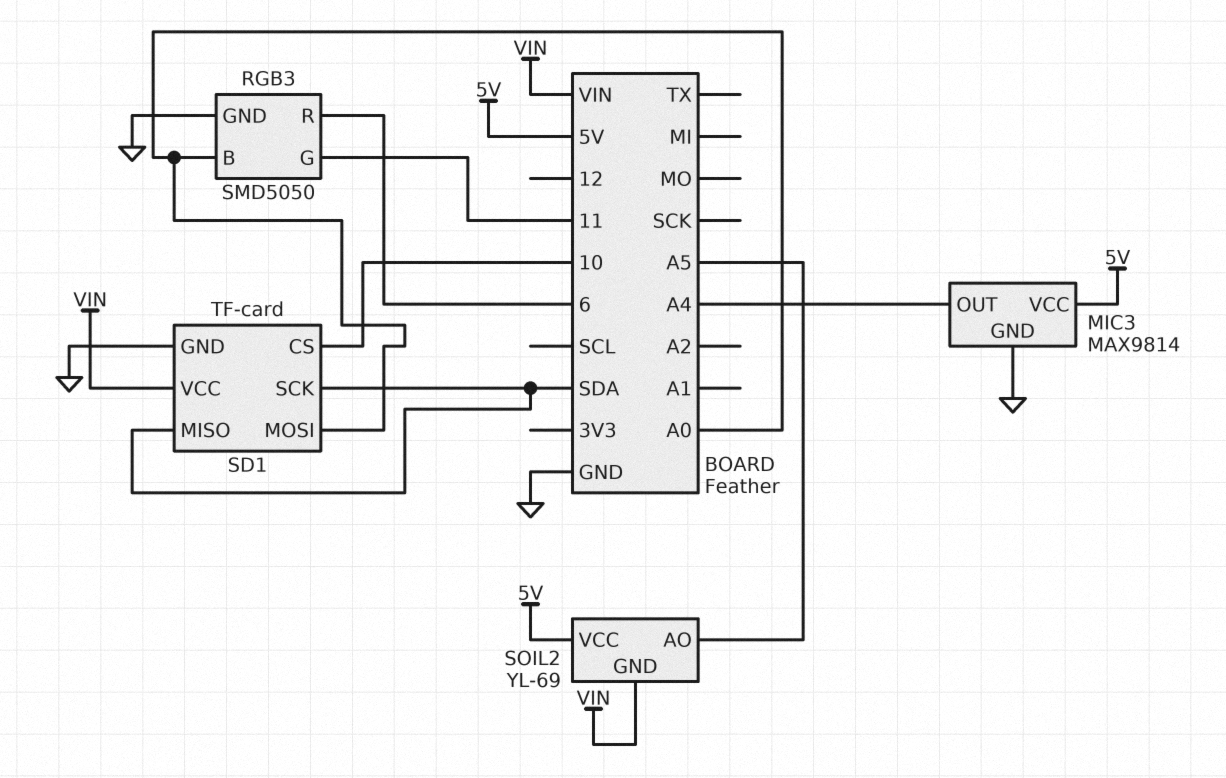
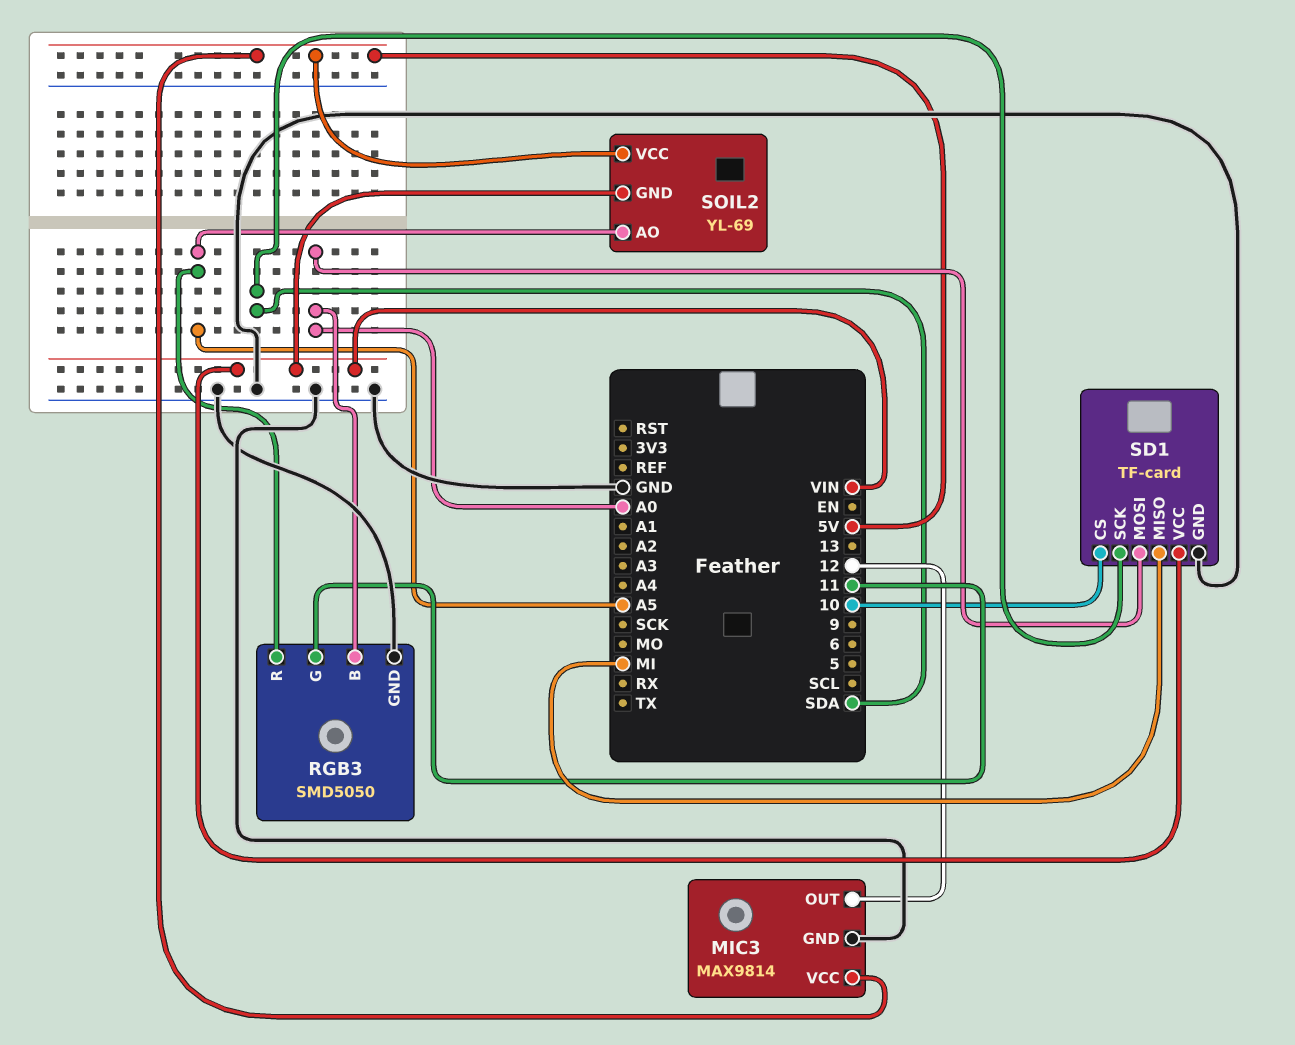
MIC3 pin OUT: A4 -> 12
RGB3 pin R: 6 -> A5
SD1 pin MISO: SDA -> MI

